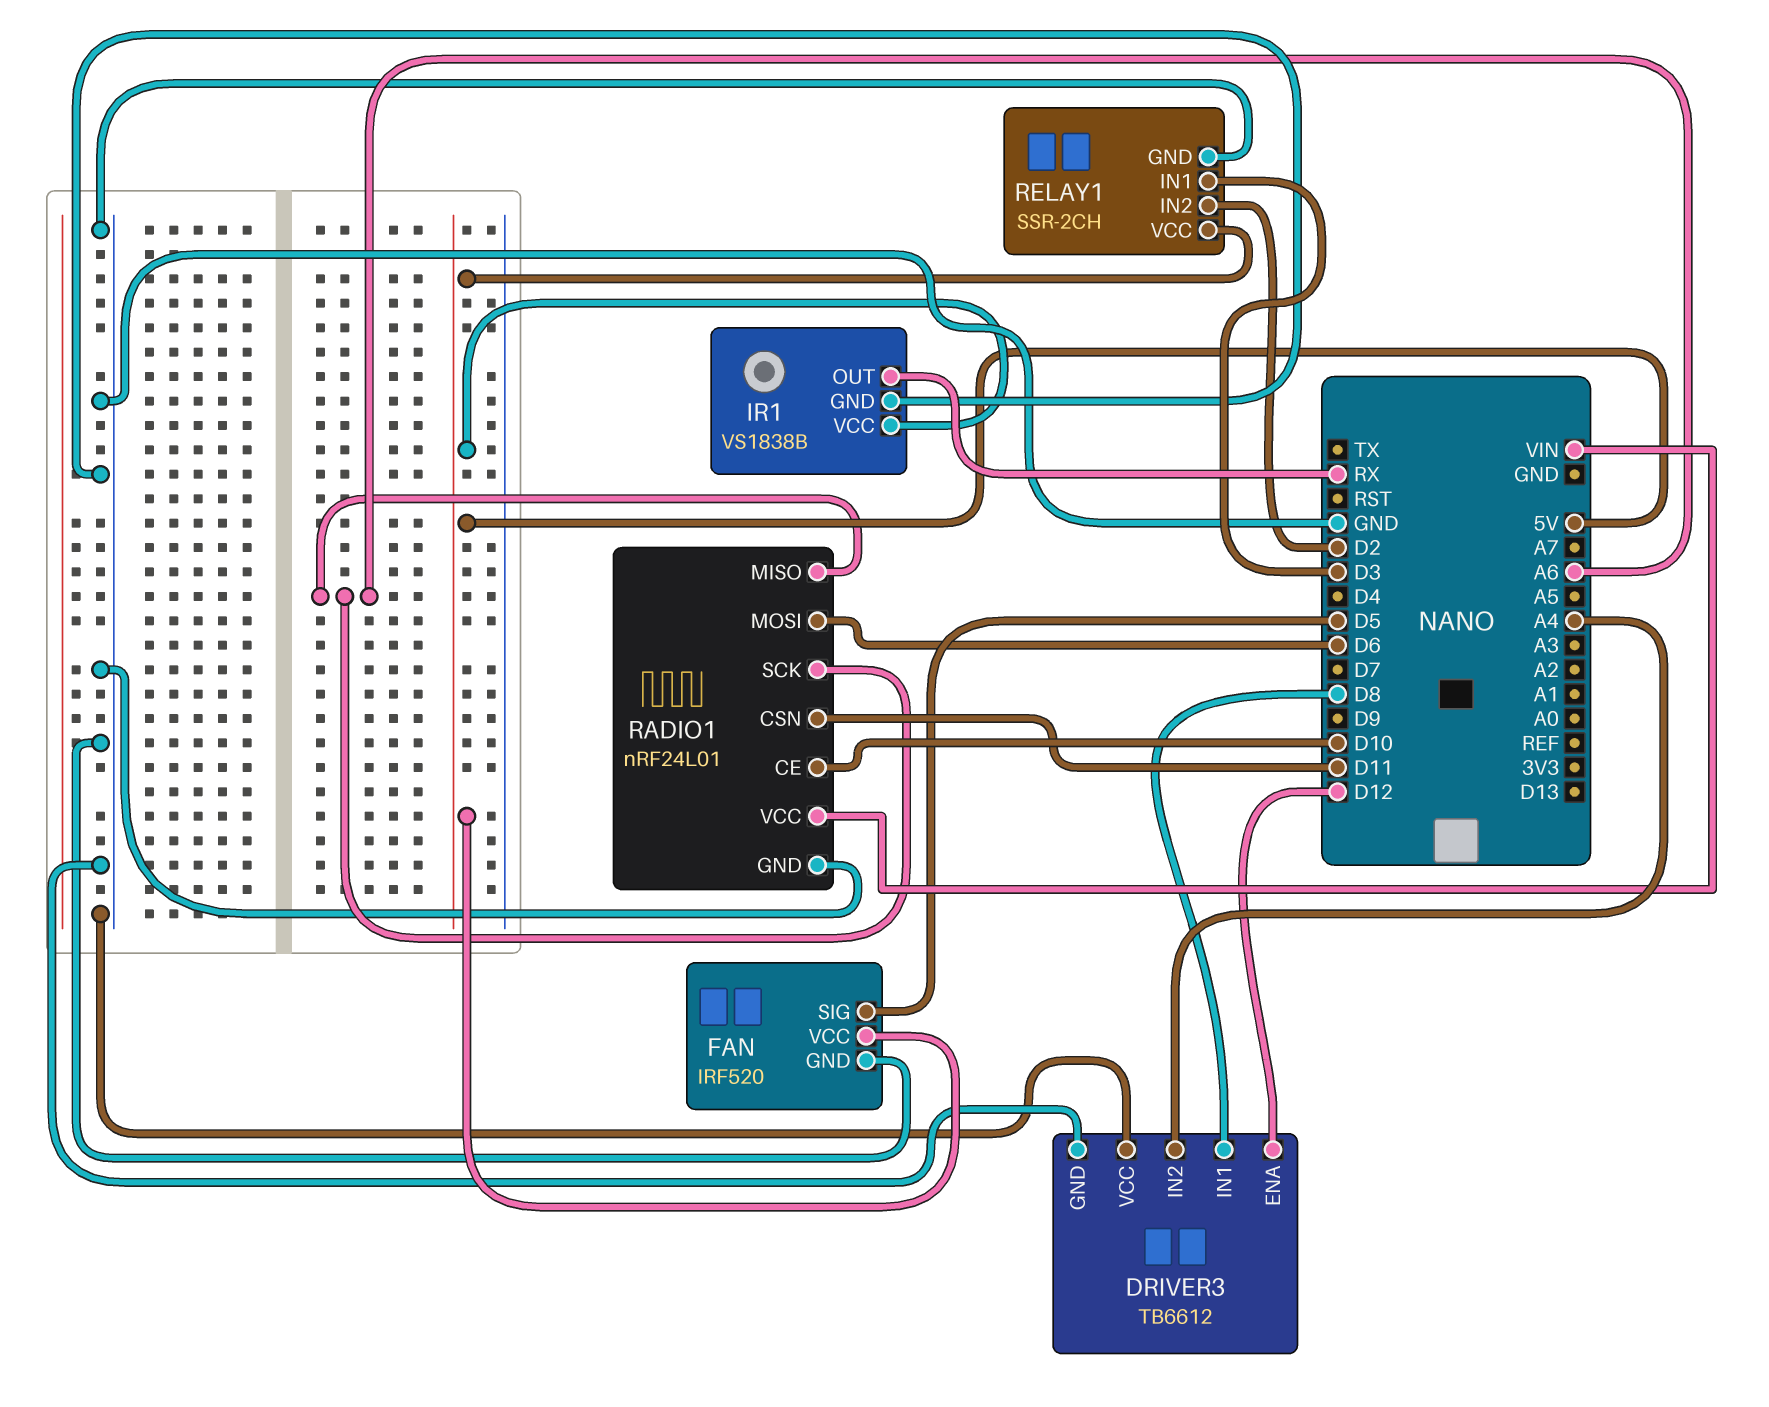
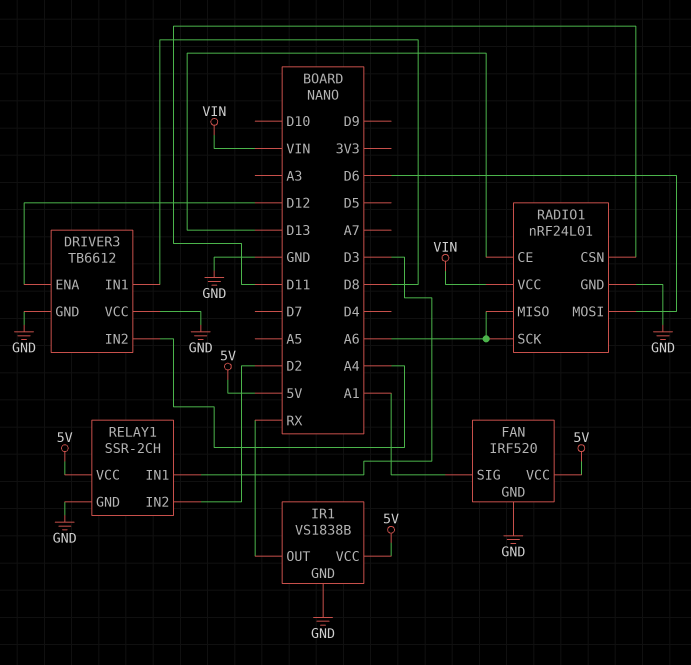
FAN pin SIG: D5 -> A1
RADIO1 pin CE: D10 -> D13

